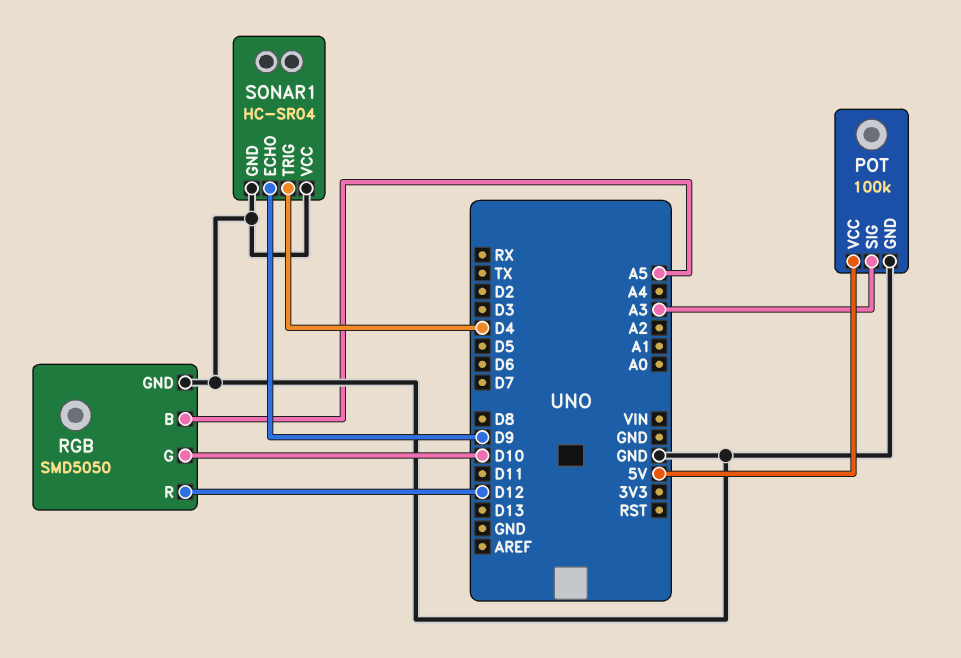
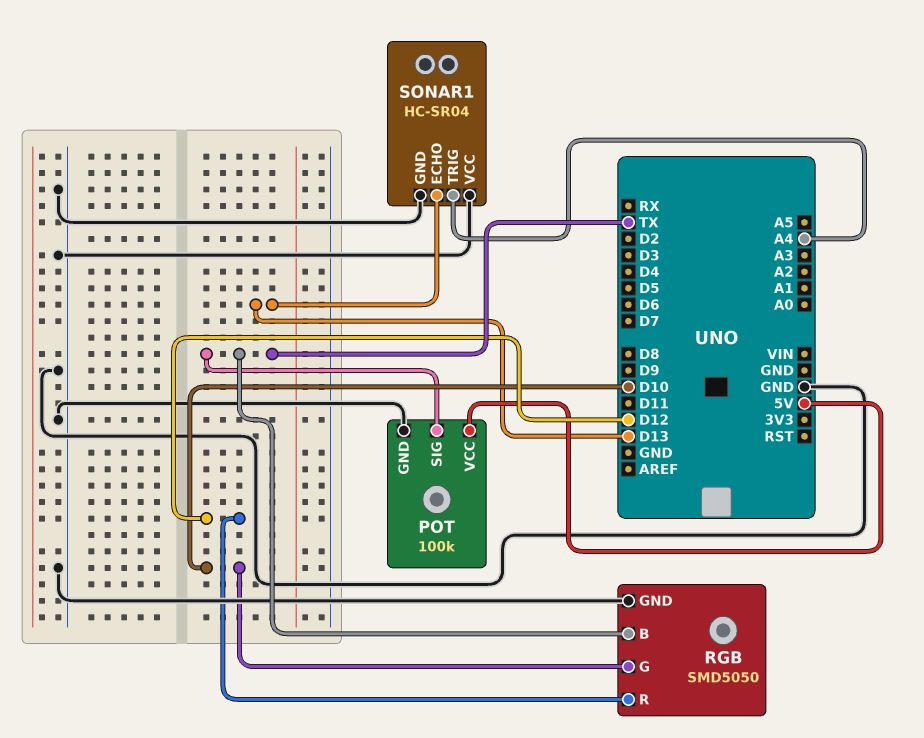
POT pin SIG: A3 -> TX
RGB pin B: A5 -> TX
SONAR1 pin ECHO: D9 -> D13
SONAR1 pin TRIG: D4 -> A4

